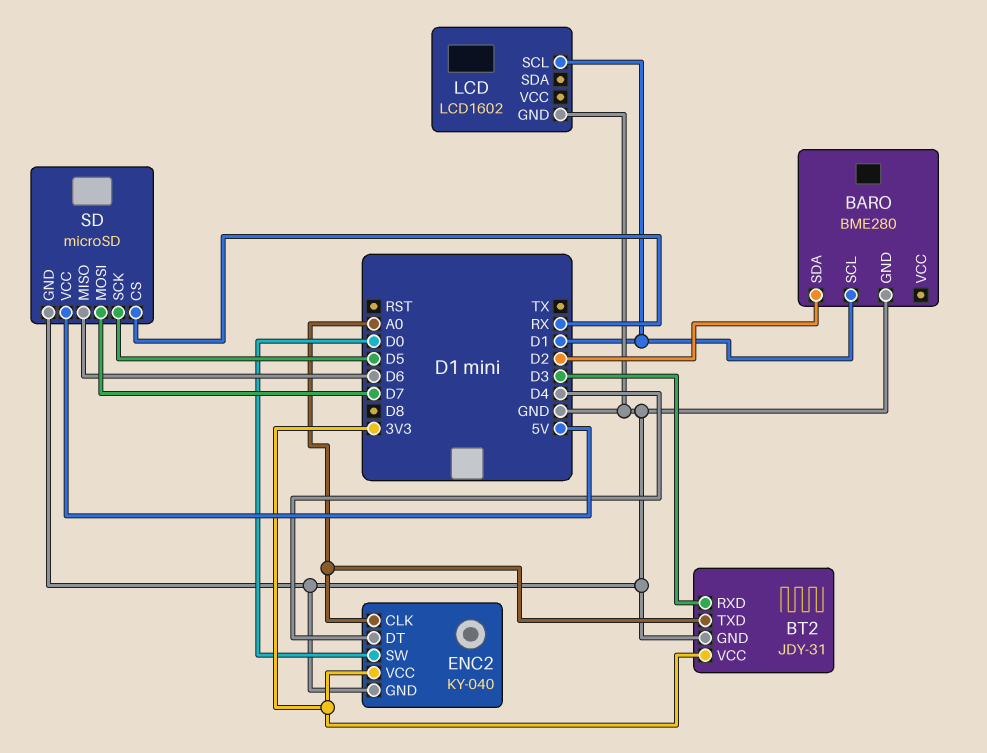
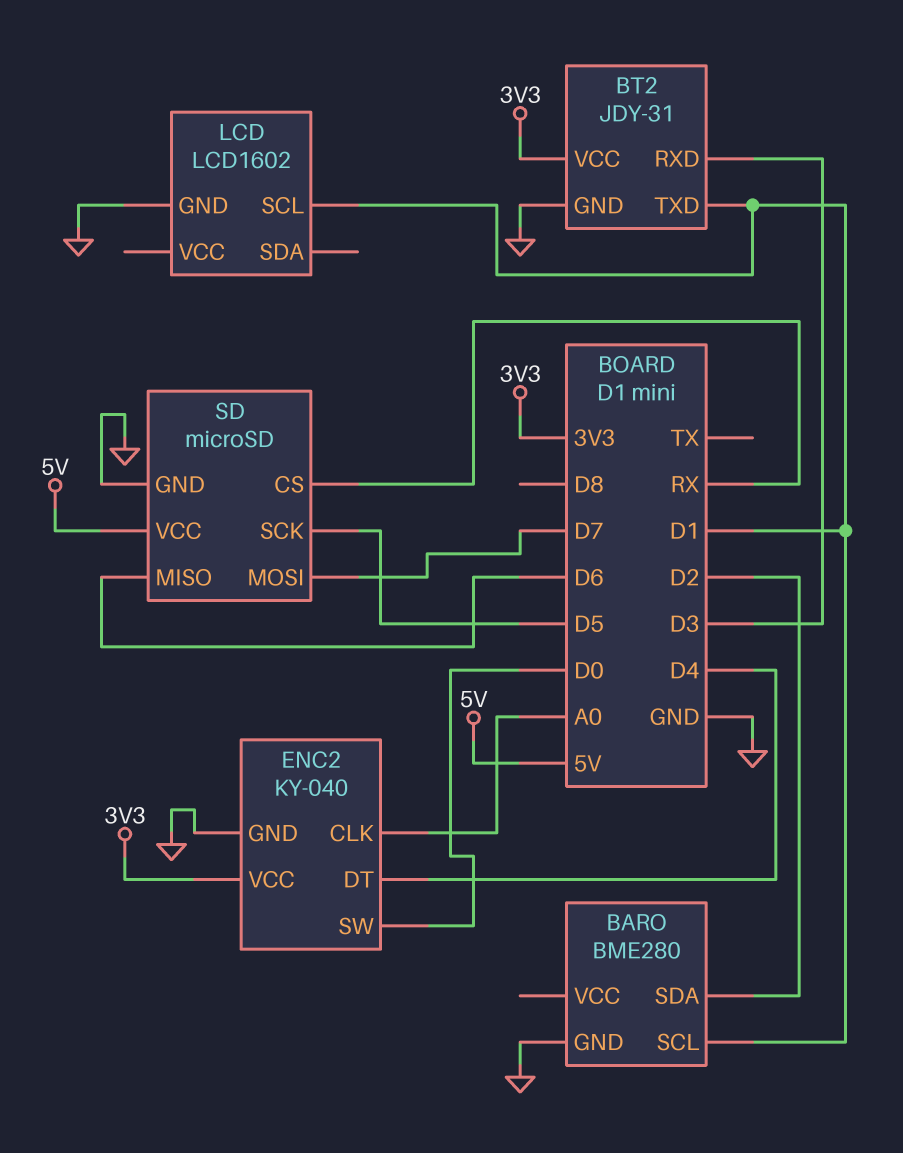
BT2 pin TXD: A0 -> D1

